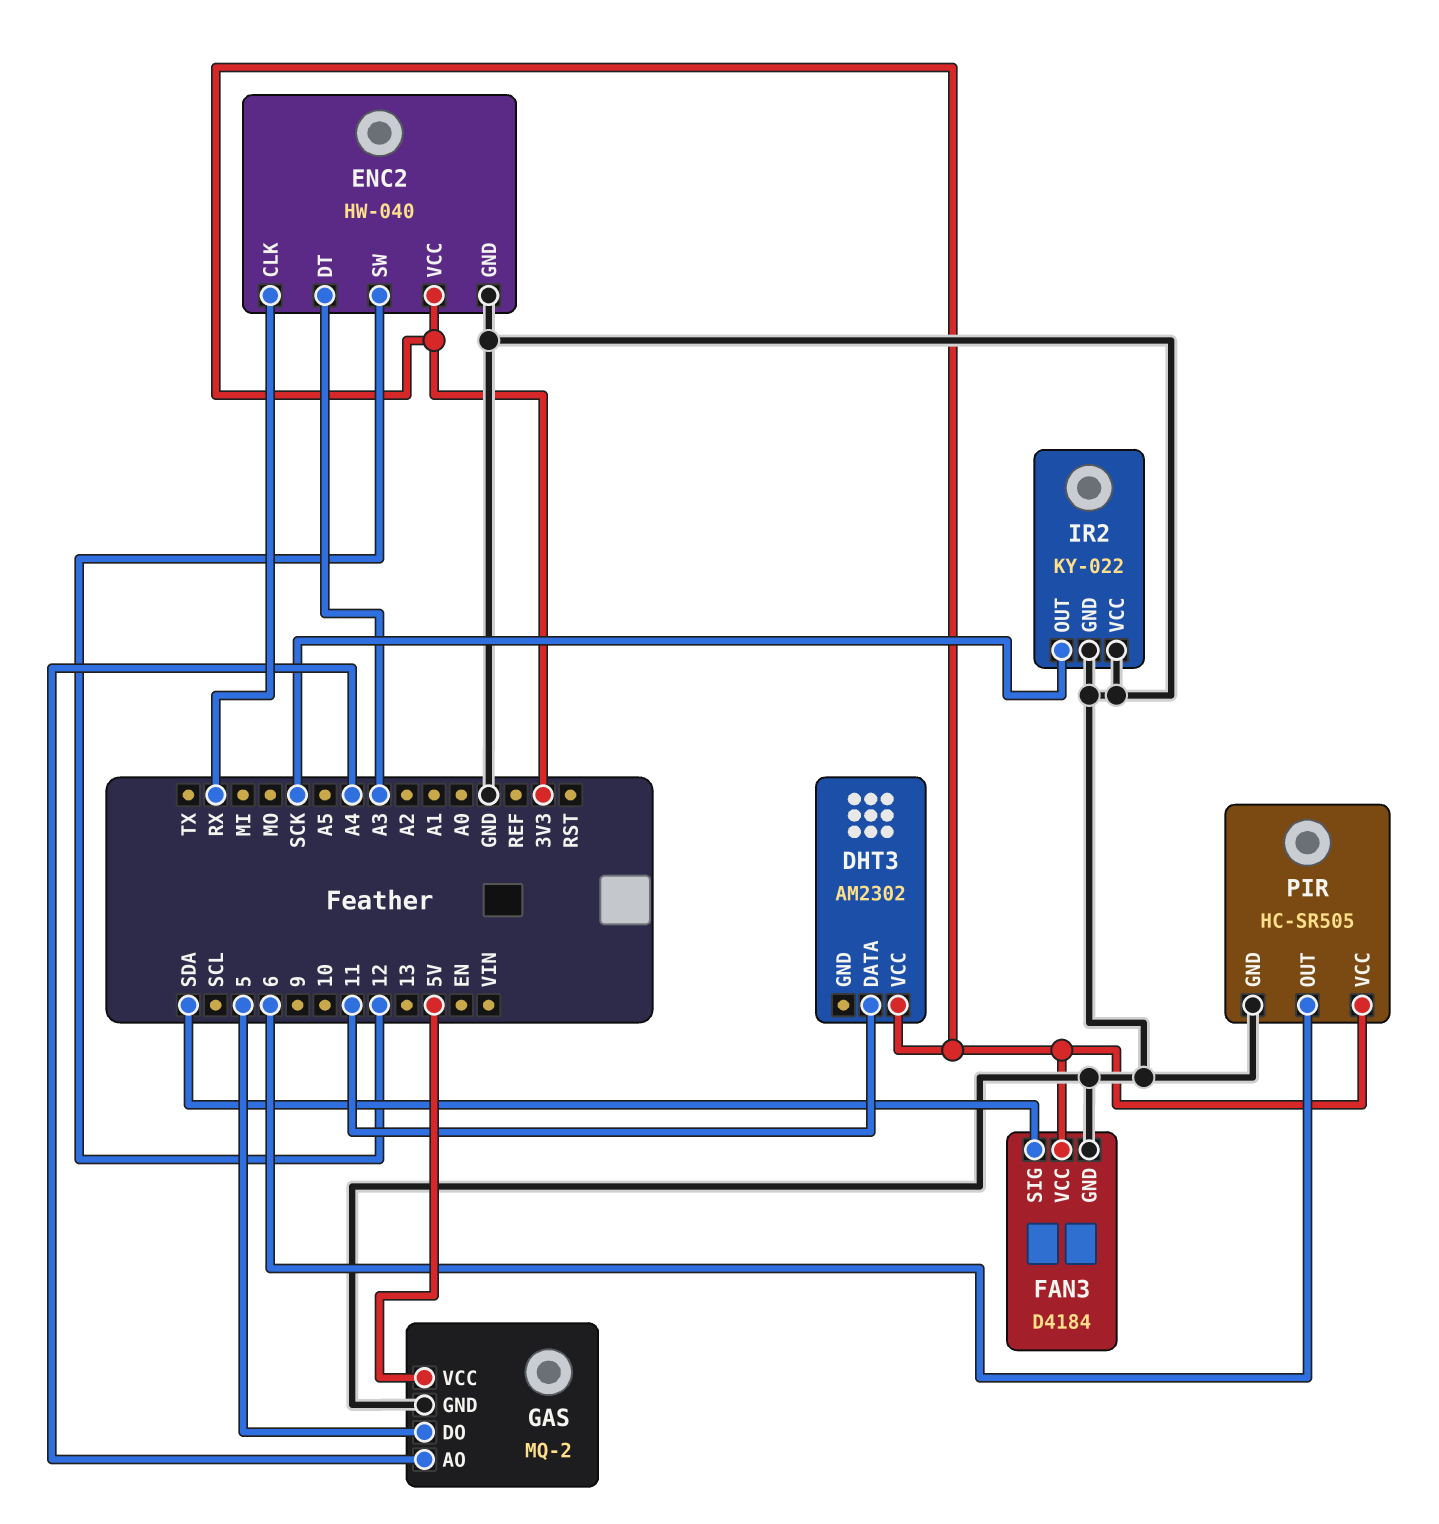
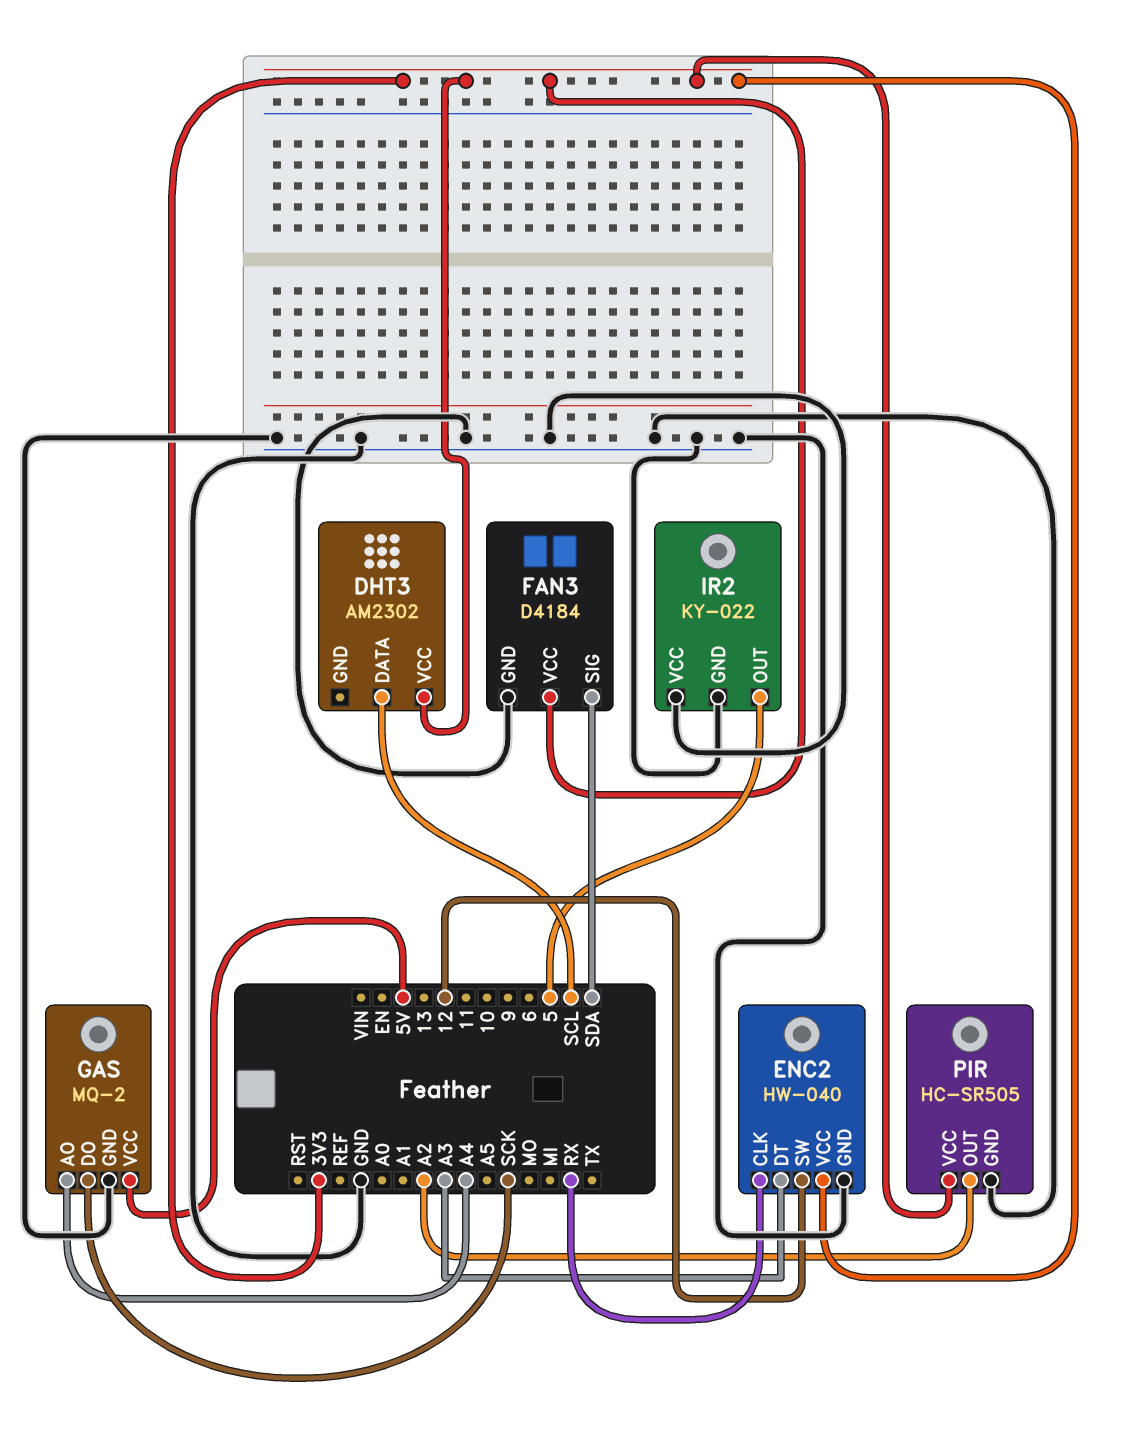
DHT3 pin DATA: 11 -> SCL
GAS pin DO: 5 -> SCK
IR2 pin OUT: SCK -> 5
PIR pin OUT: 6 -> A2

